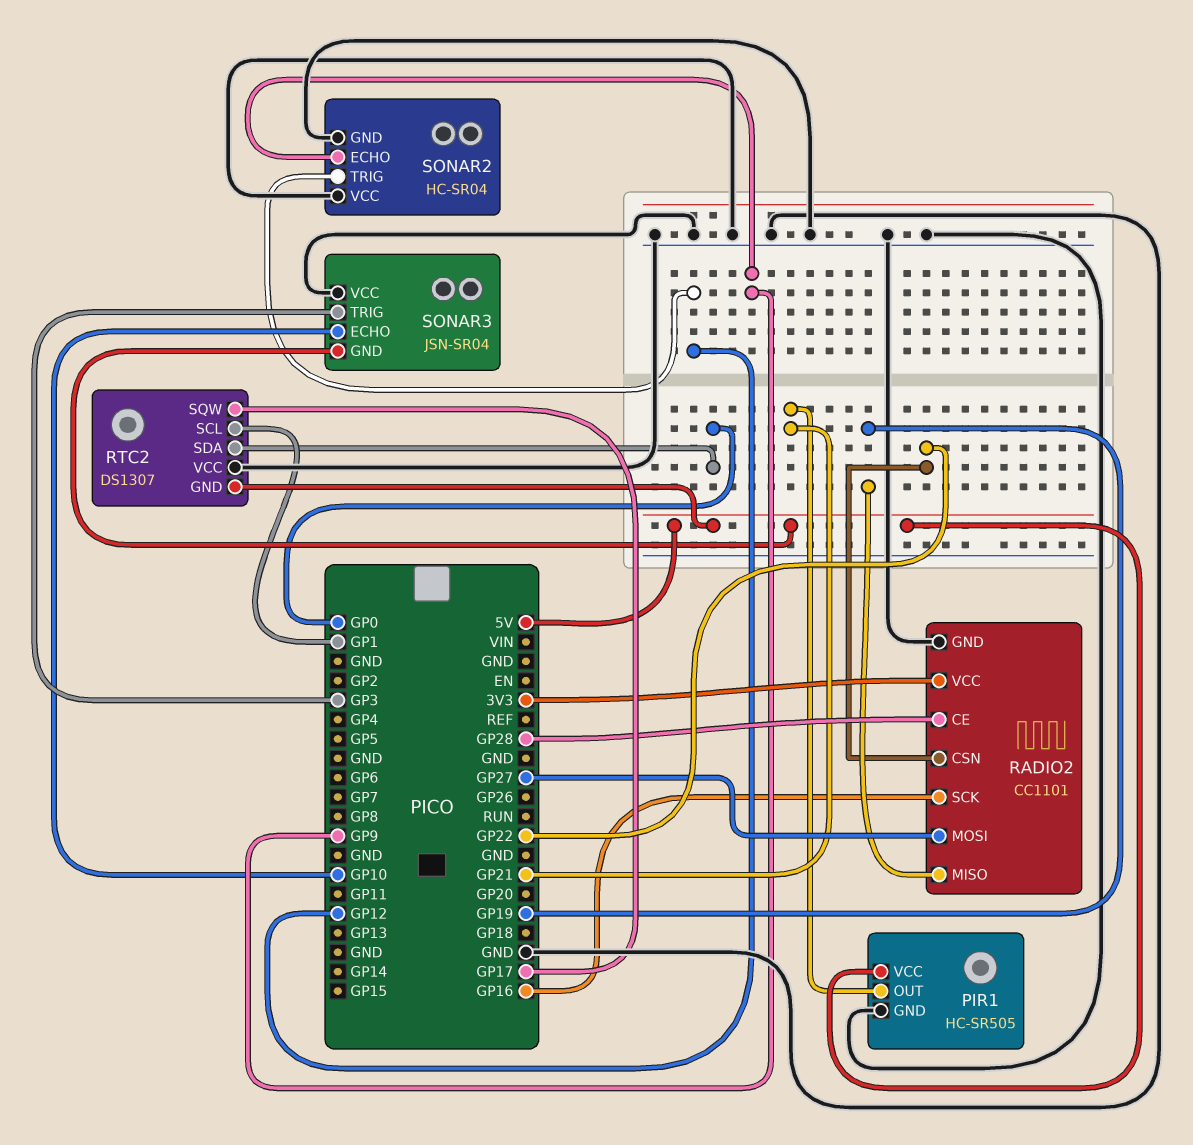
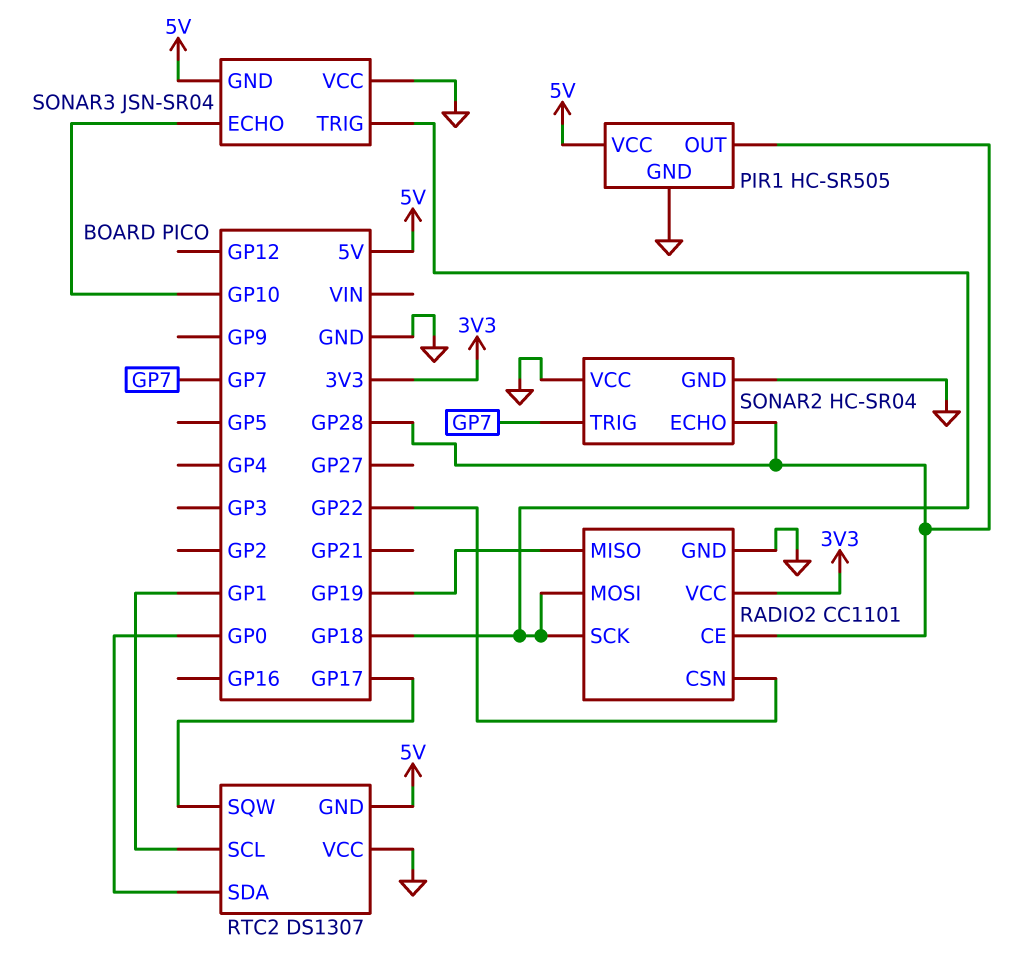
PIR1 pin OUT: GP21 -> GP28
RADIO2 pin MOSI: GP27 -> GP18
RADIO2 pin SCK: GP16 -> GP18
SONAR2 pin ECHO: GP9 -> GP28
SONAR2 pin TRIG: GP12 -> GP7
SONAR3 pin TRIG: GP3 -> GP18

